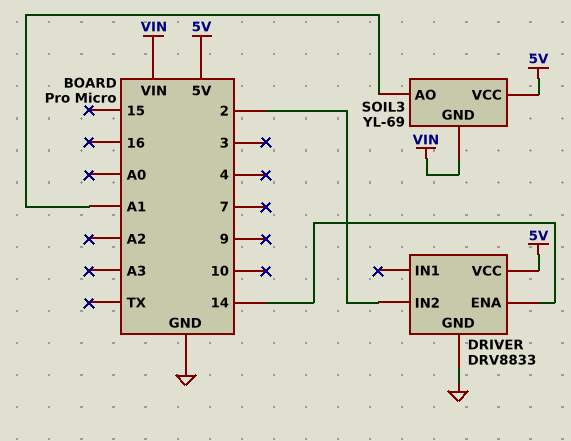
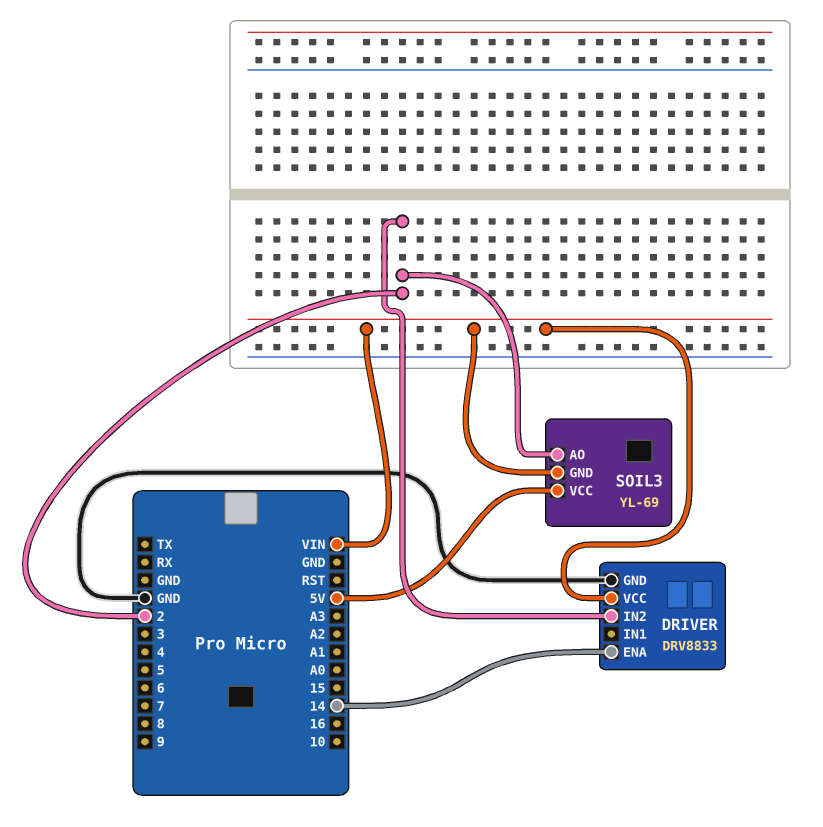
DRIVER pin VCC: 5V -> VIN
SOIL3 pin AO: A1 -> 2

